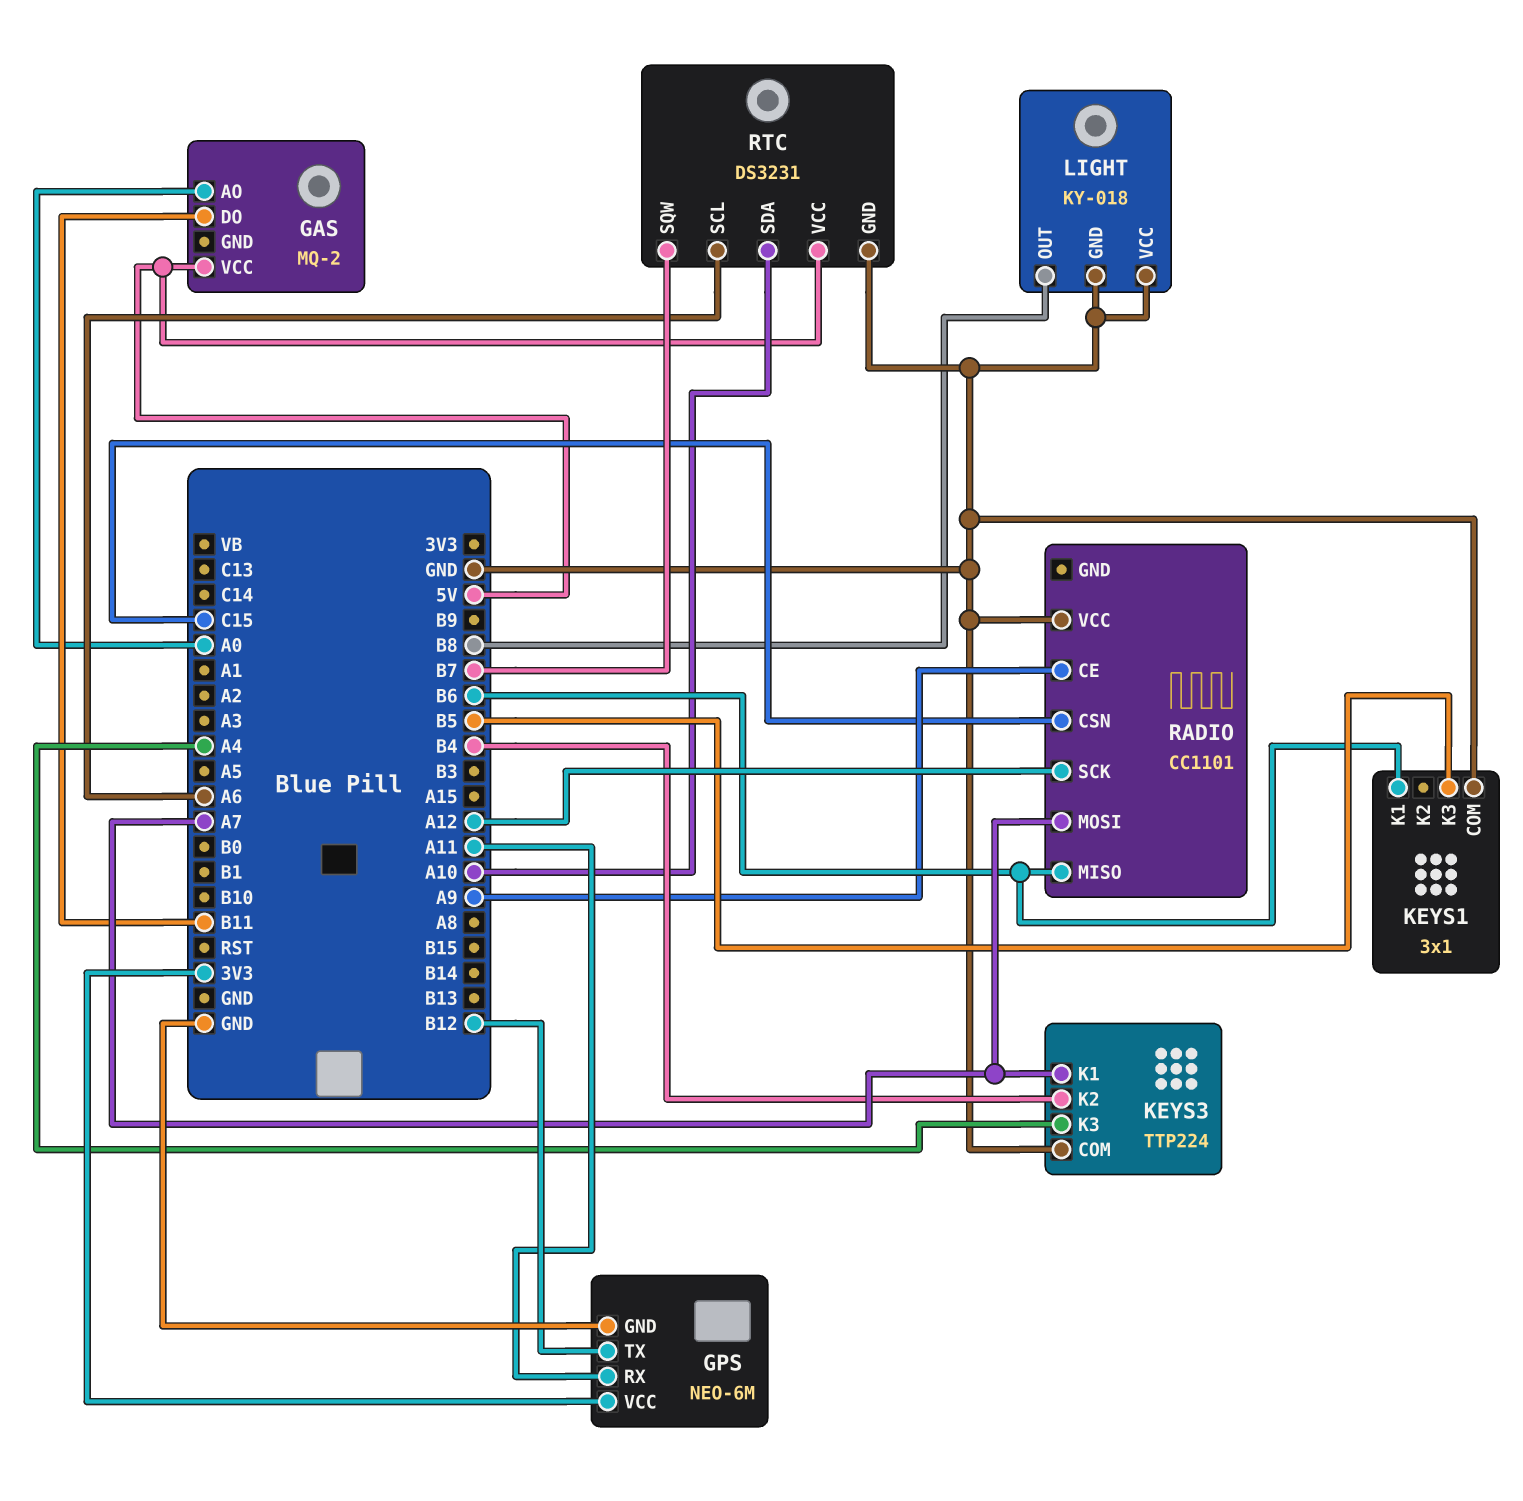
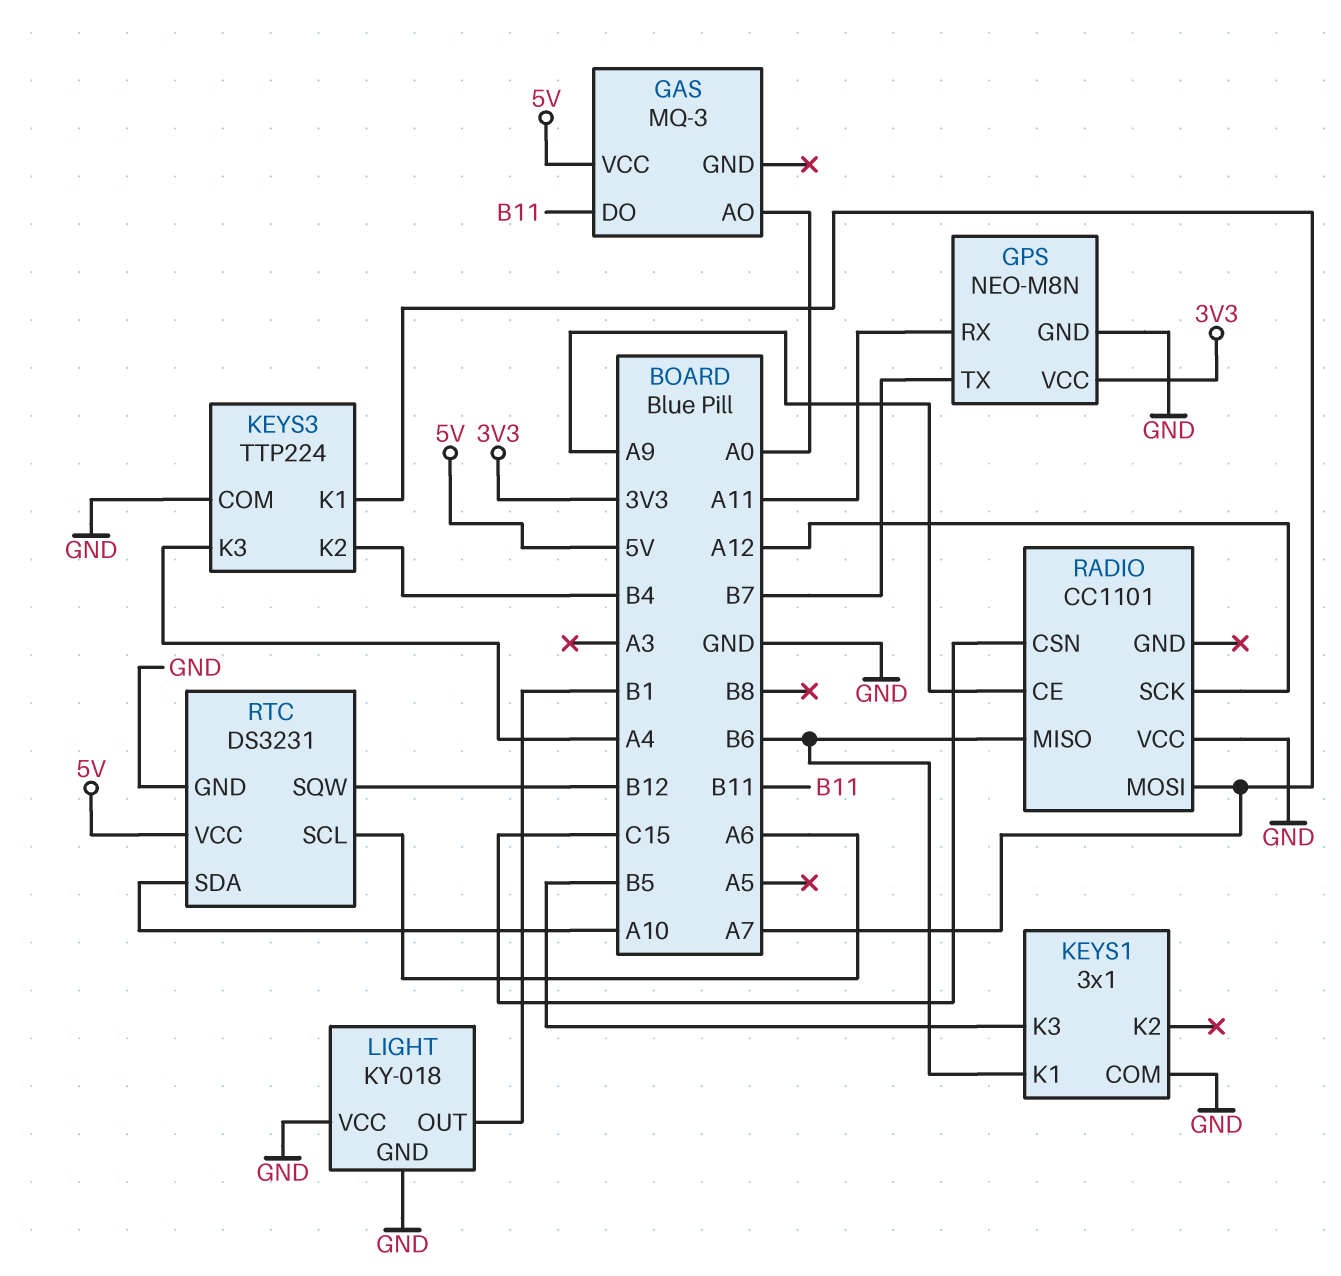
GAS: MQ-2 -> MQ-3
GPS: NEO-6M -> NEO-M8N
GPS pin TX: B12 -> B7
LIGHT pin OUT: B8 -> B1
RTC pin SQW: B7 -> B12

